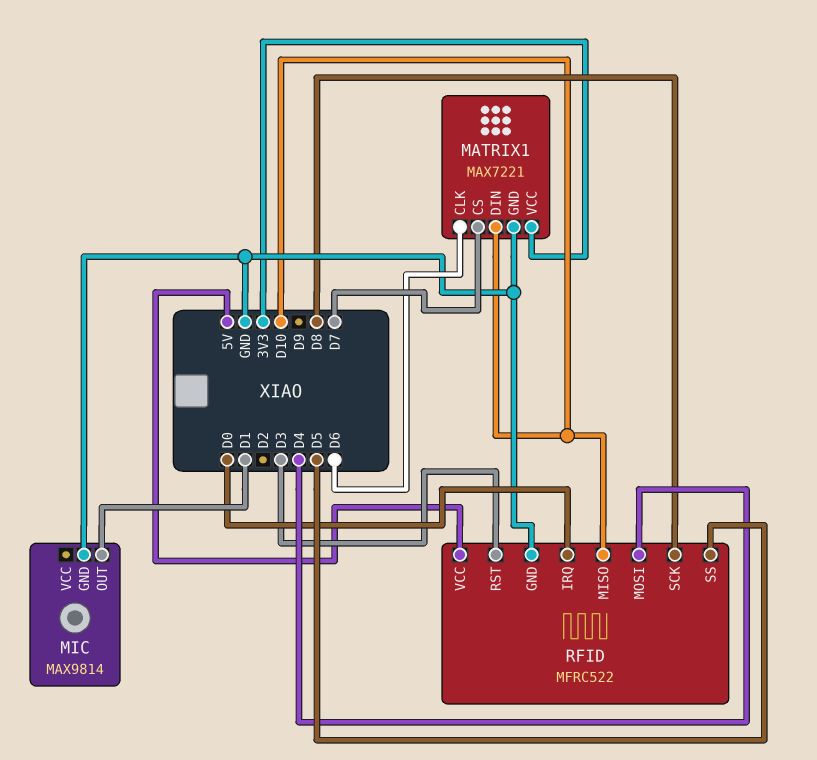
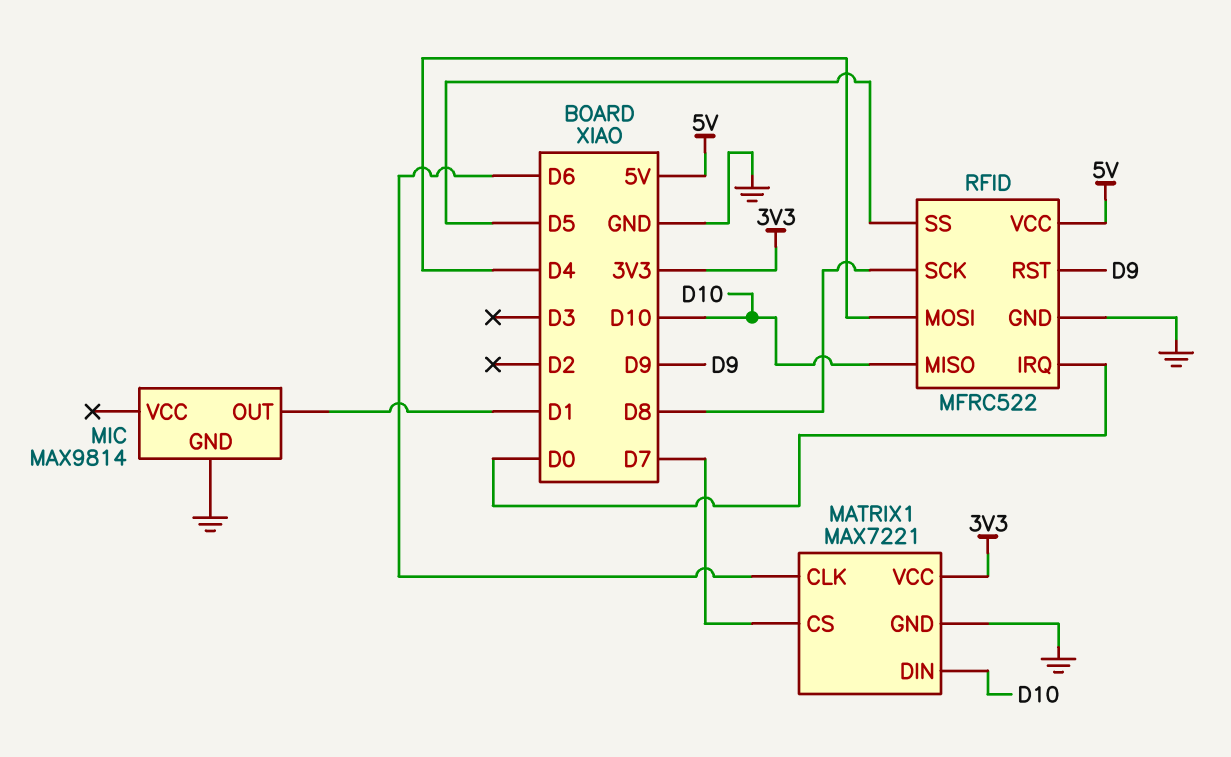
RFID pin RST: D3 -> D9

